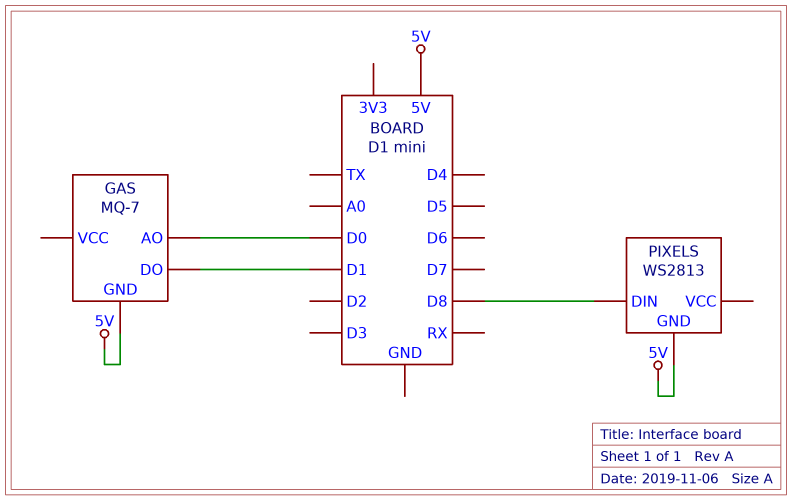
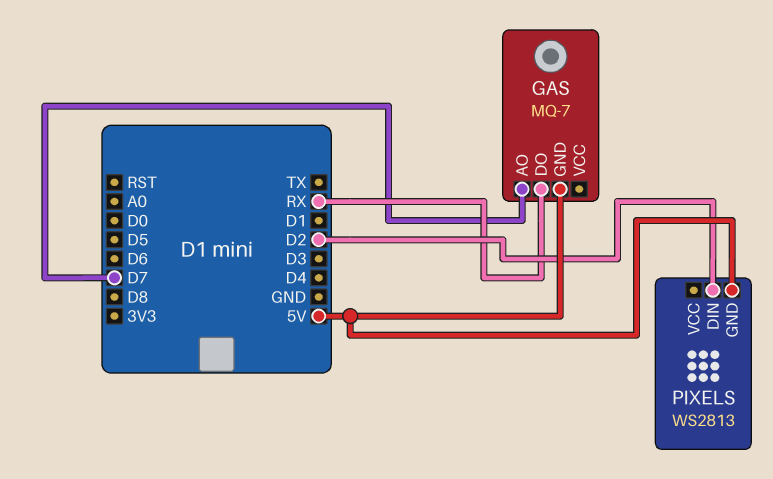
GAS pin AO: D0 -> D7
GAS pin DO: D1 -> RX
PIXELS pin DIN: D8 -> D2

